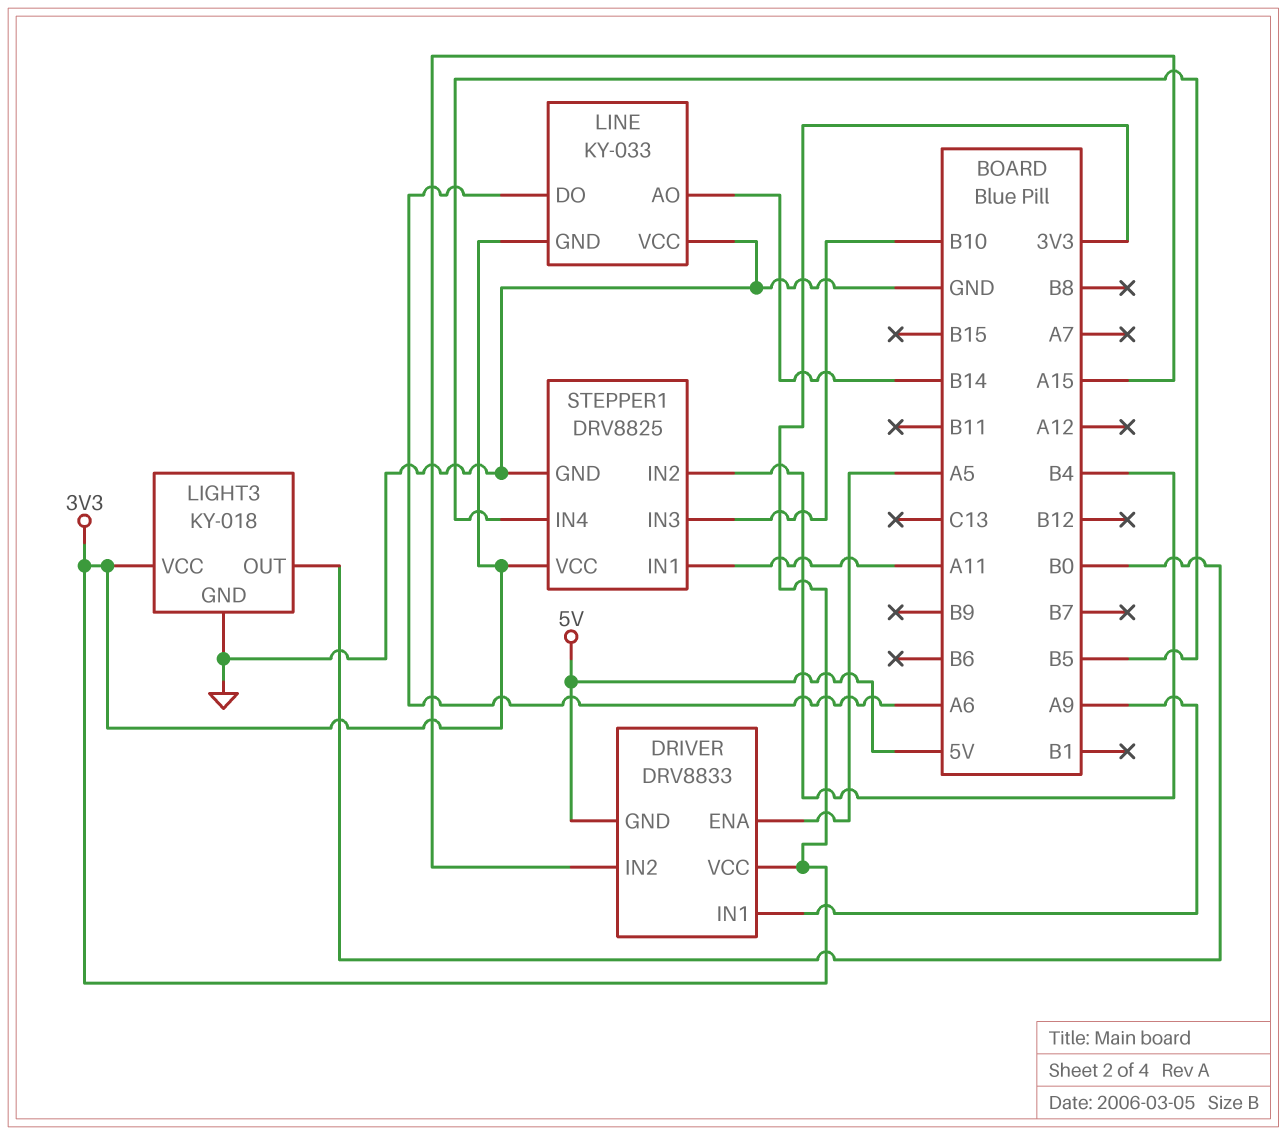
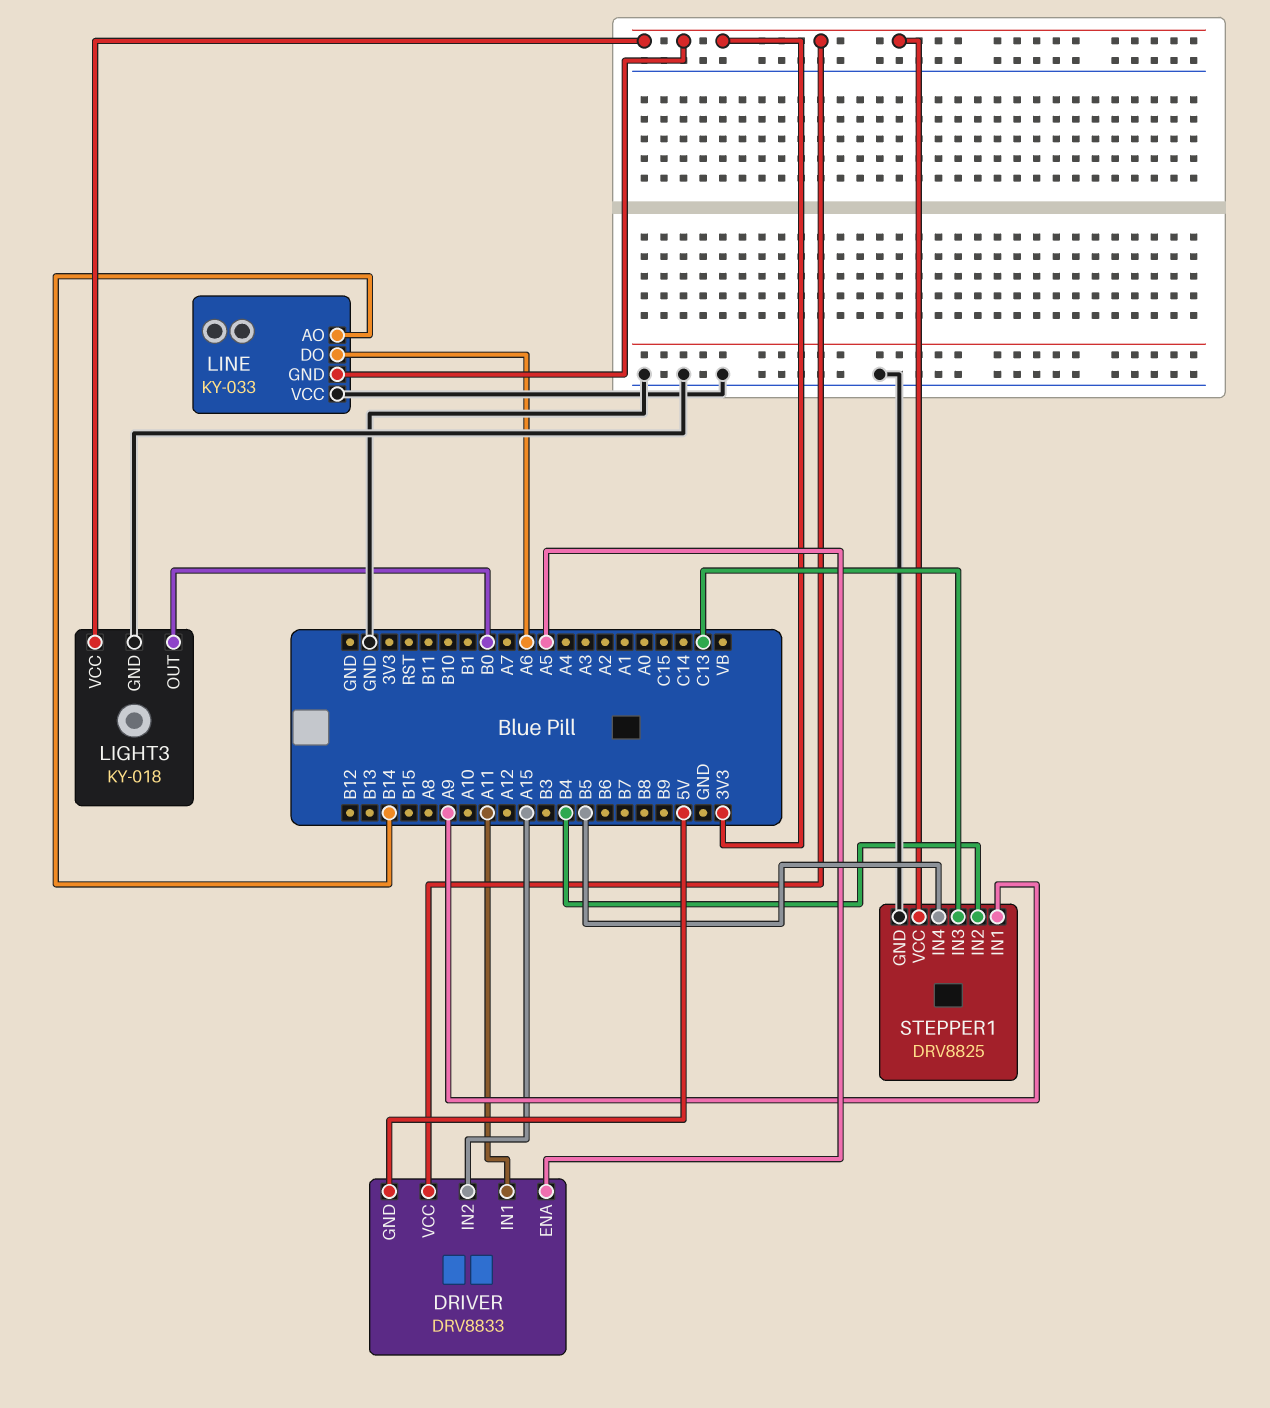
DRIVER pin IN1: A9 -> A11
STEPPER1 pin IN1: A11 -> A9
STEPPER1 pin IN3: B10 -> C13

